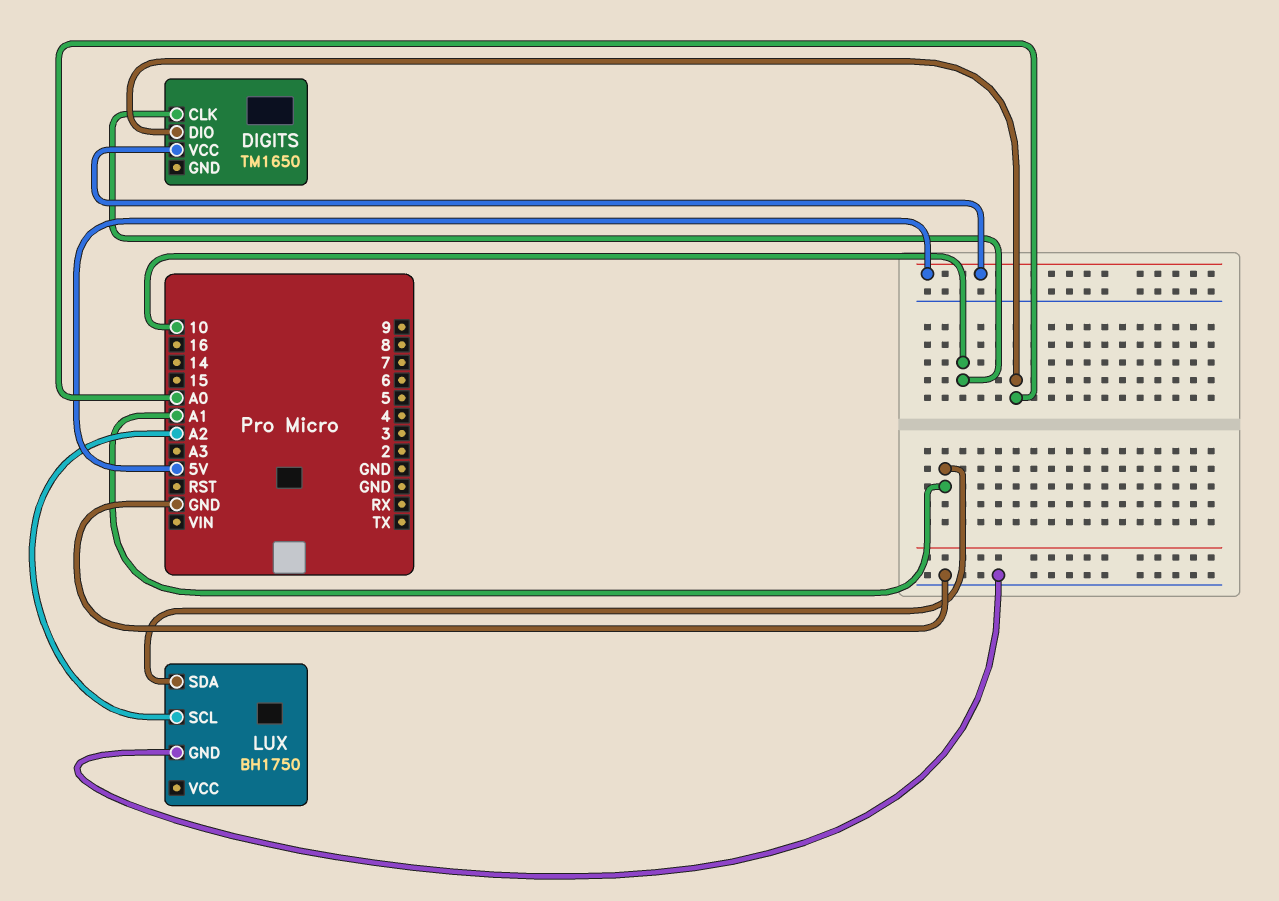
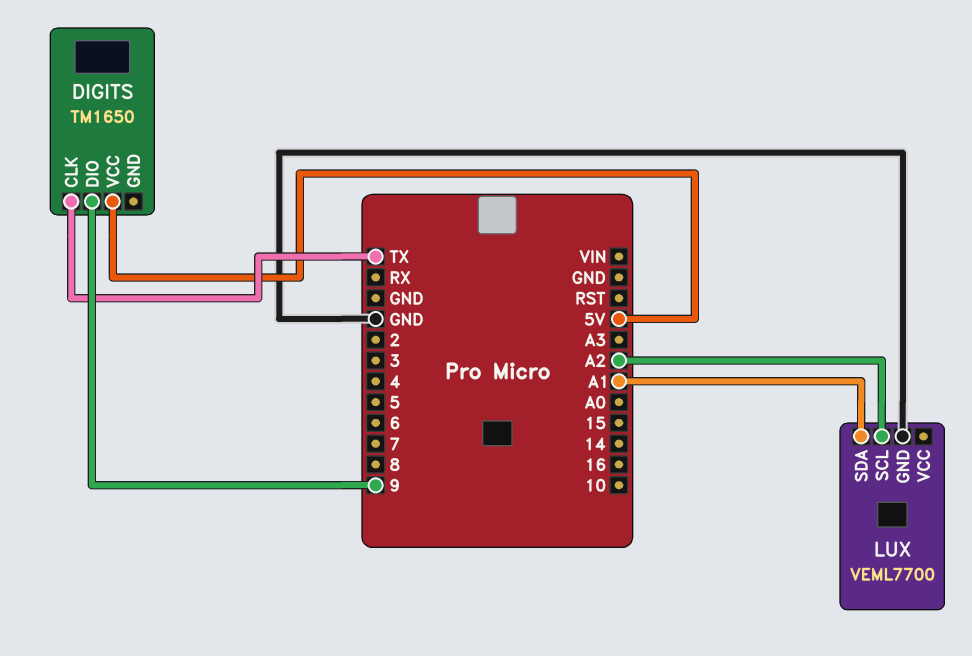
DIGITS pin CLK: 10 -> TX
DIGITS pin DIO: A0 -> 9
LUX: BH1750 -> VEML7700

